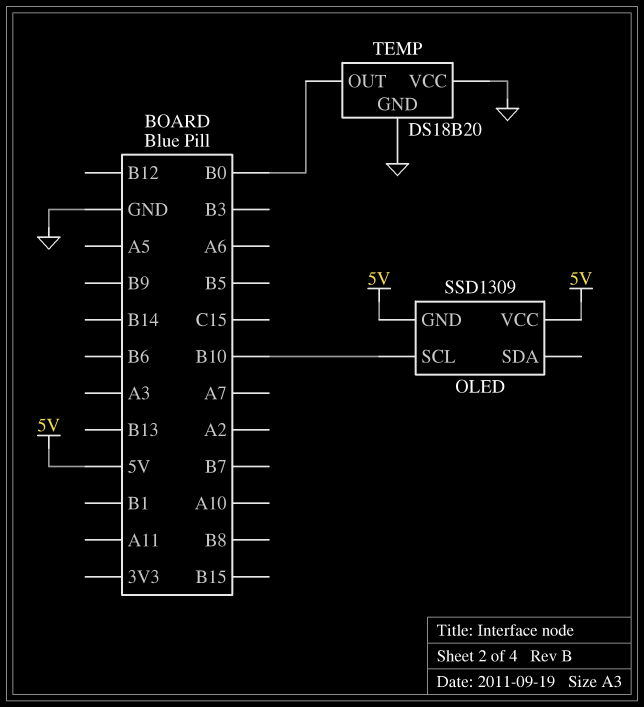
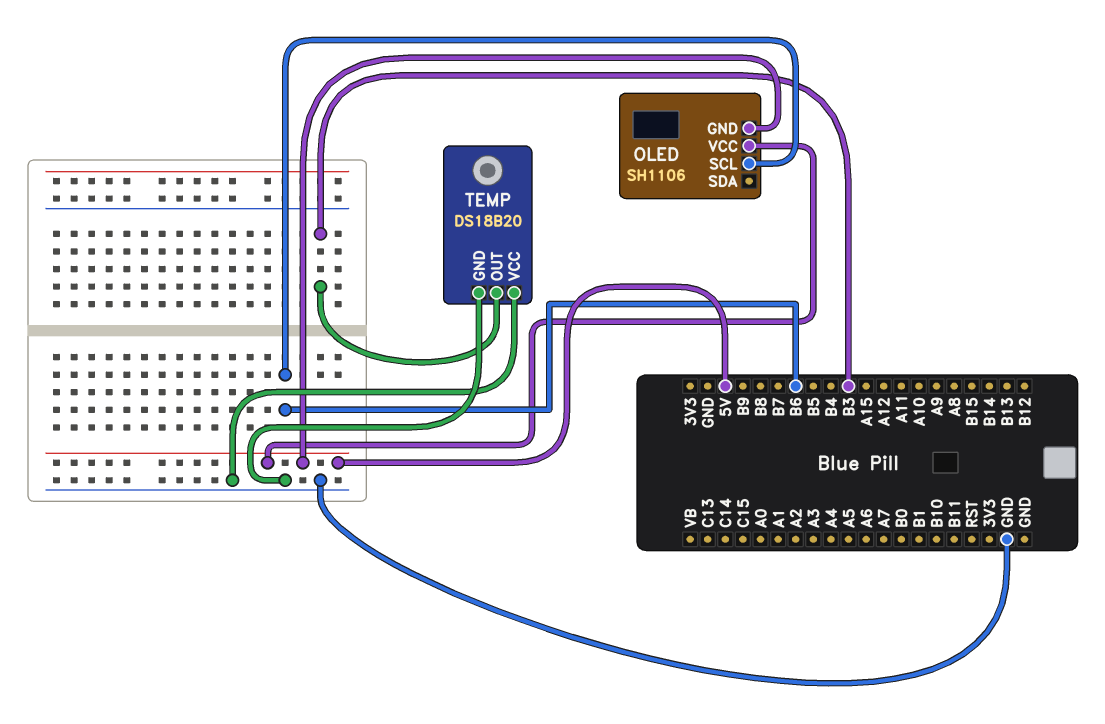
OLED: SSD1309 -> SH1106
OLED pin SCL: B10 -> B6
TEMP pin OUT: B0 -> B3

